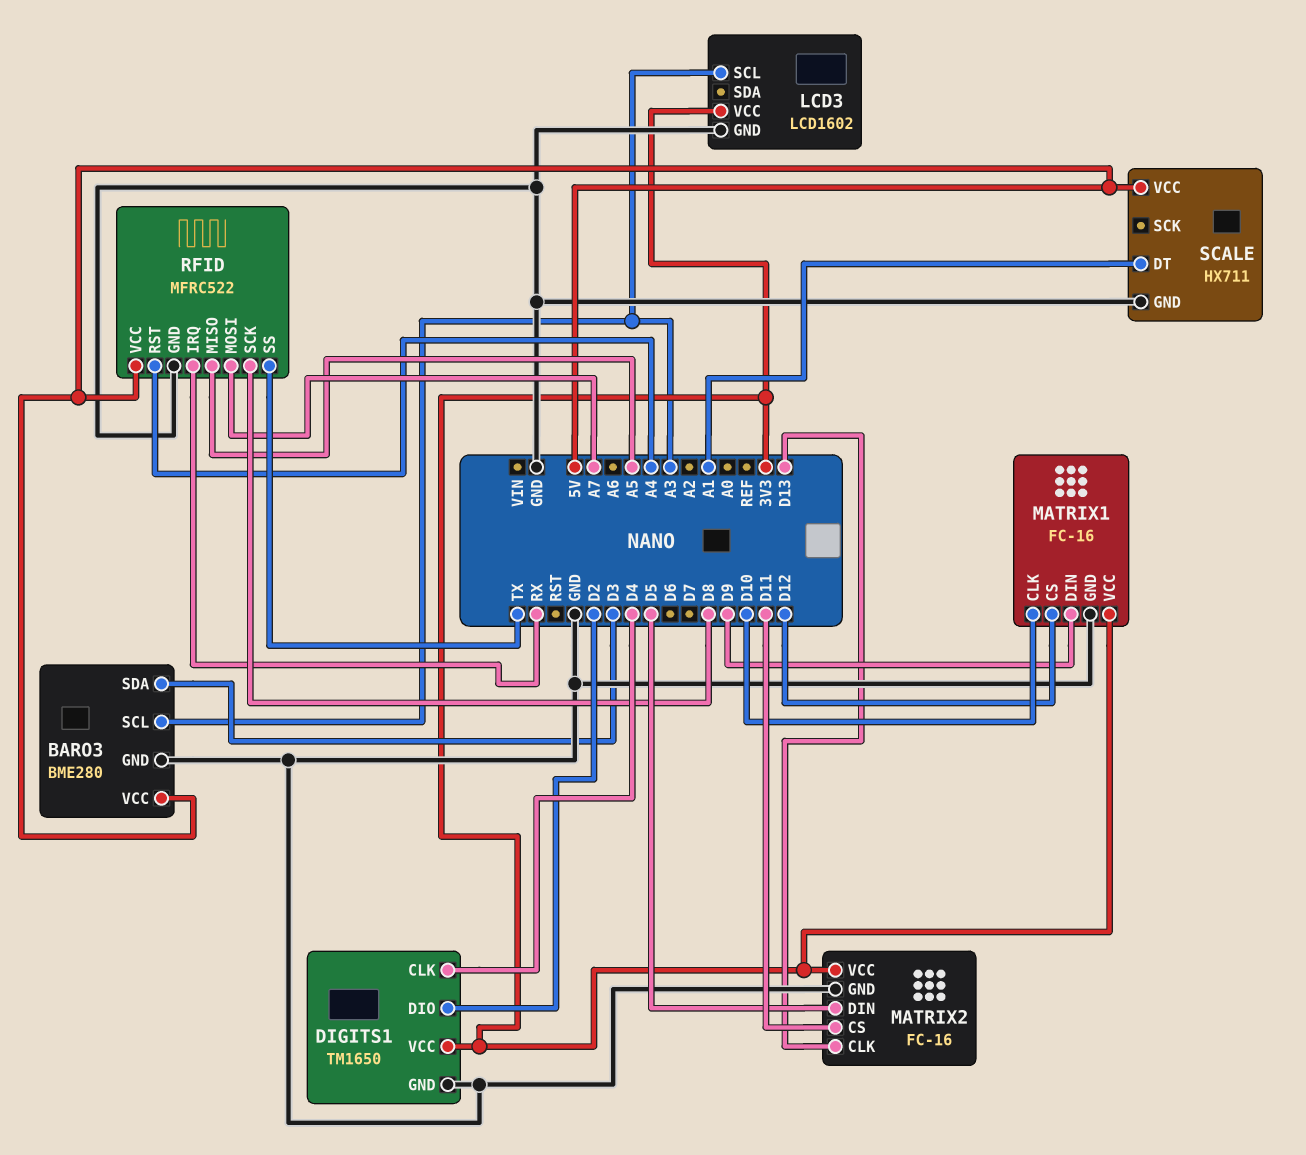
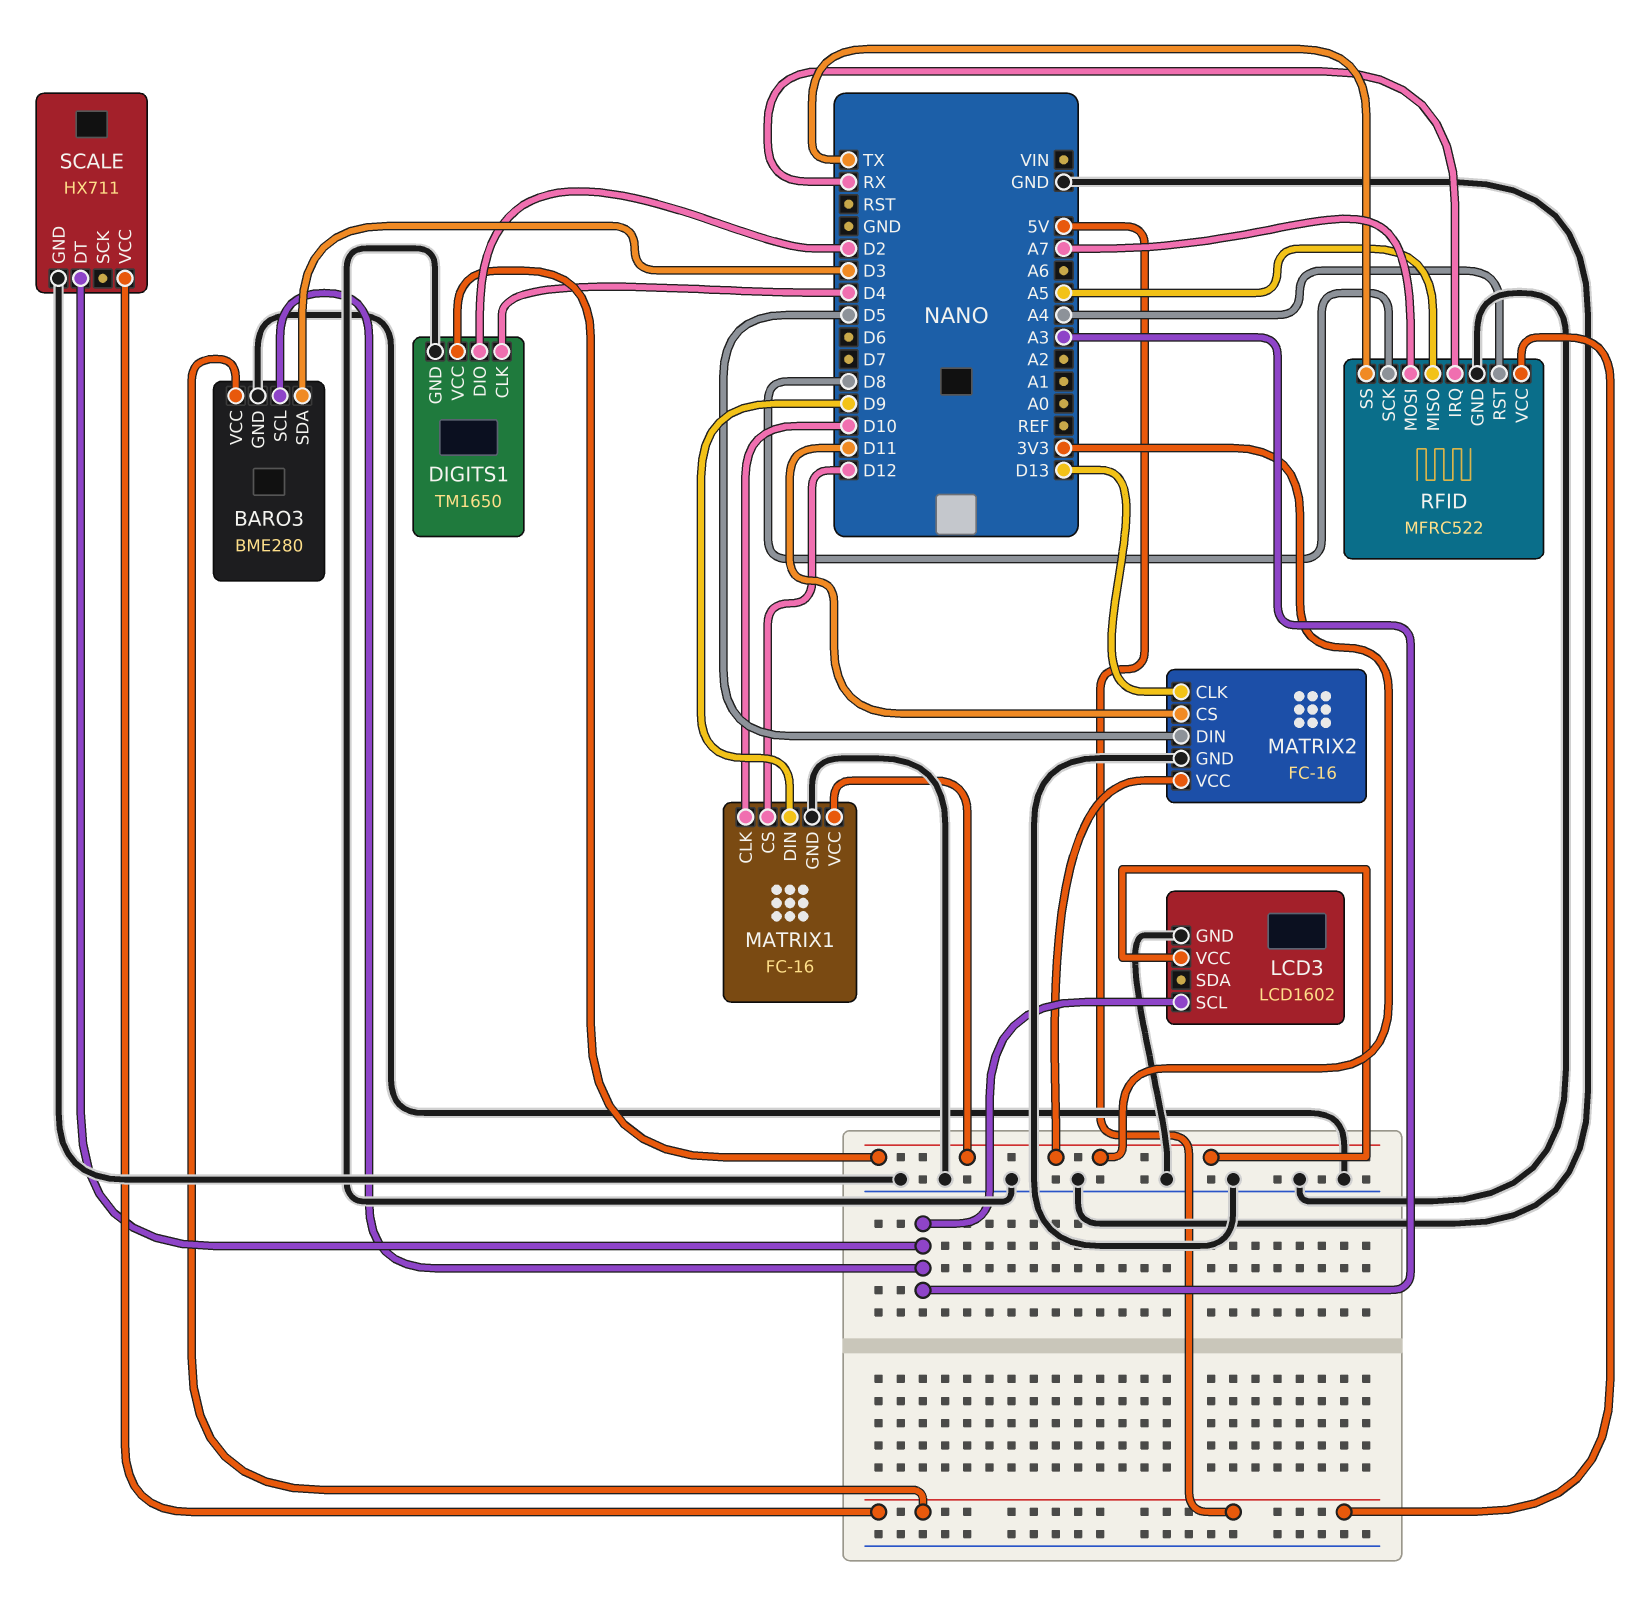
SCALE pin DT: A1 -> A3

